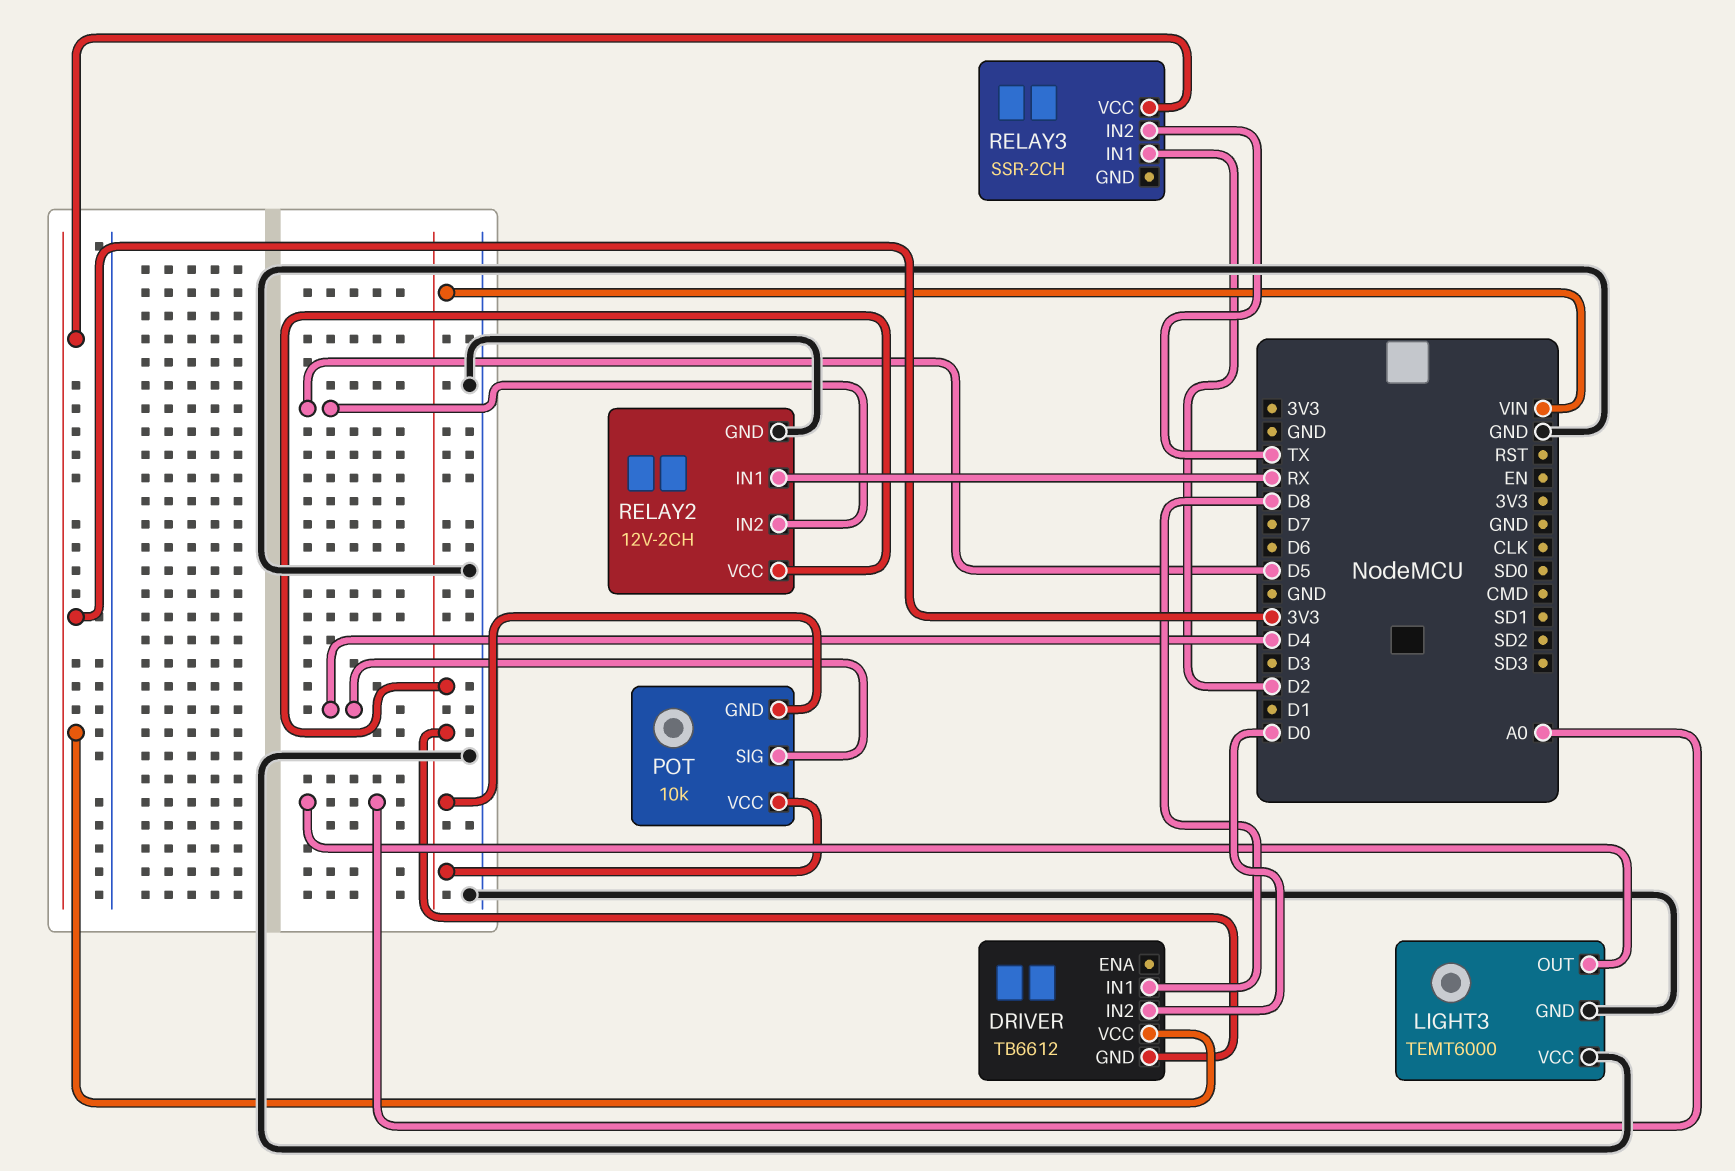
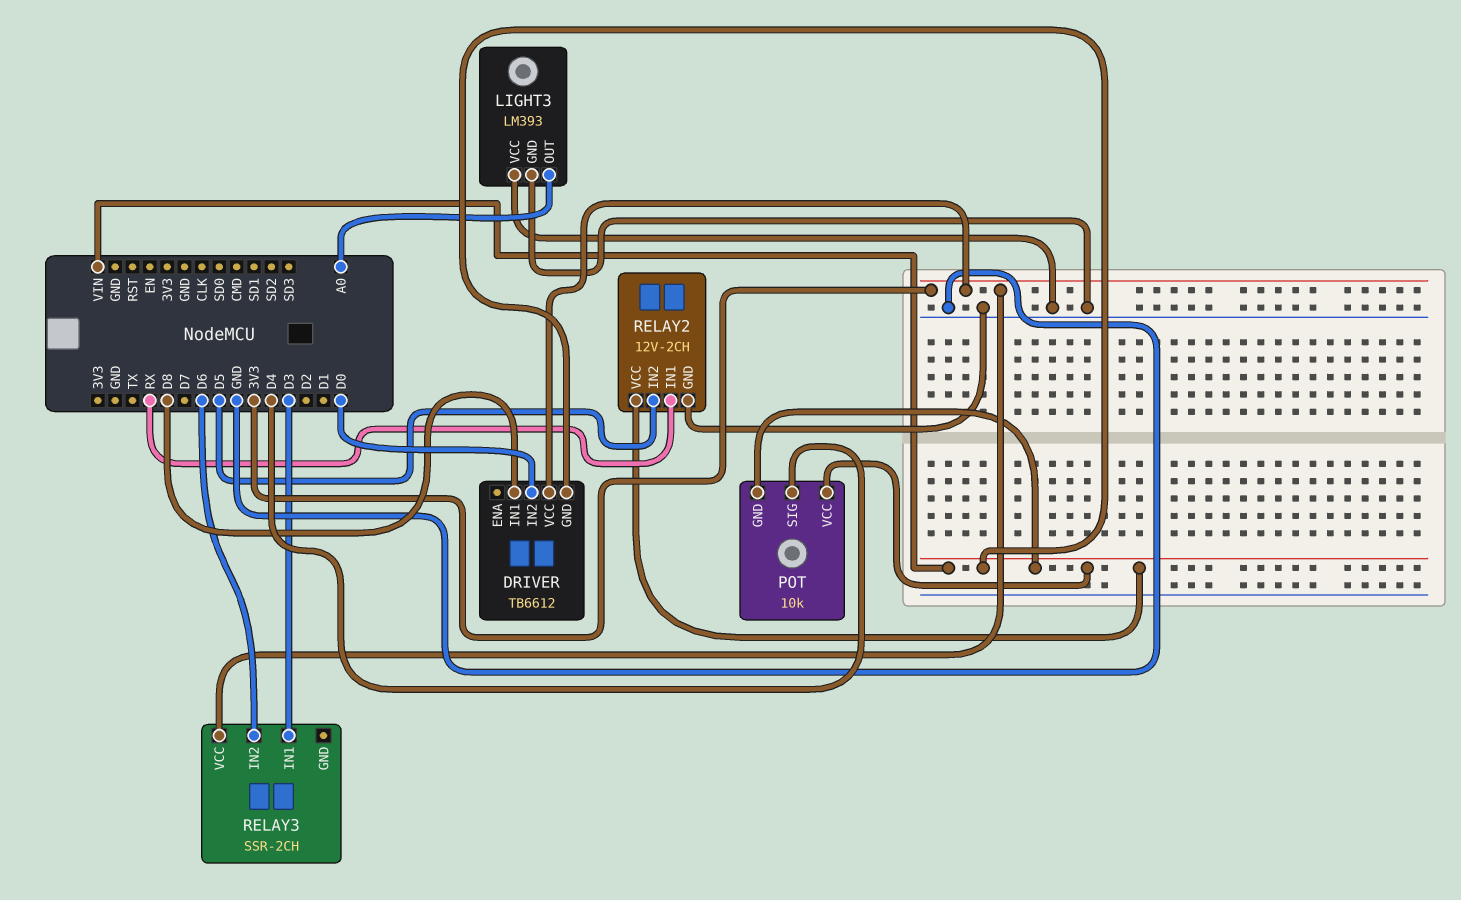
LIGHT3: TEMT6000 -> LM393
RELAY3 pin IN1: D2 -> D3
RELAY3 pin IN2: TX -> D6

